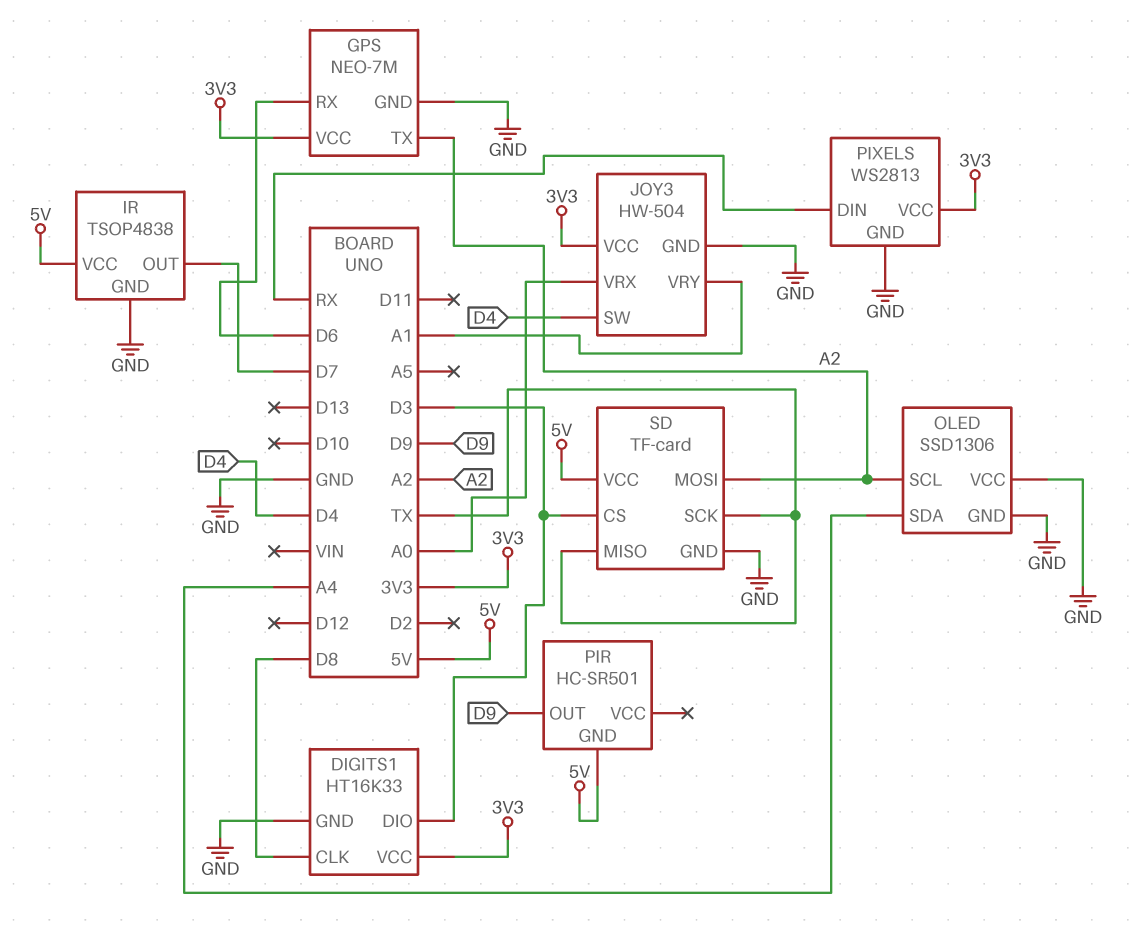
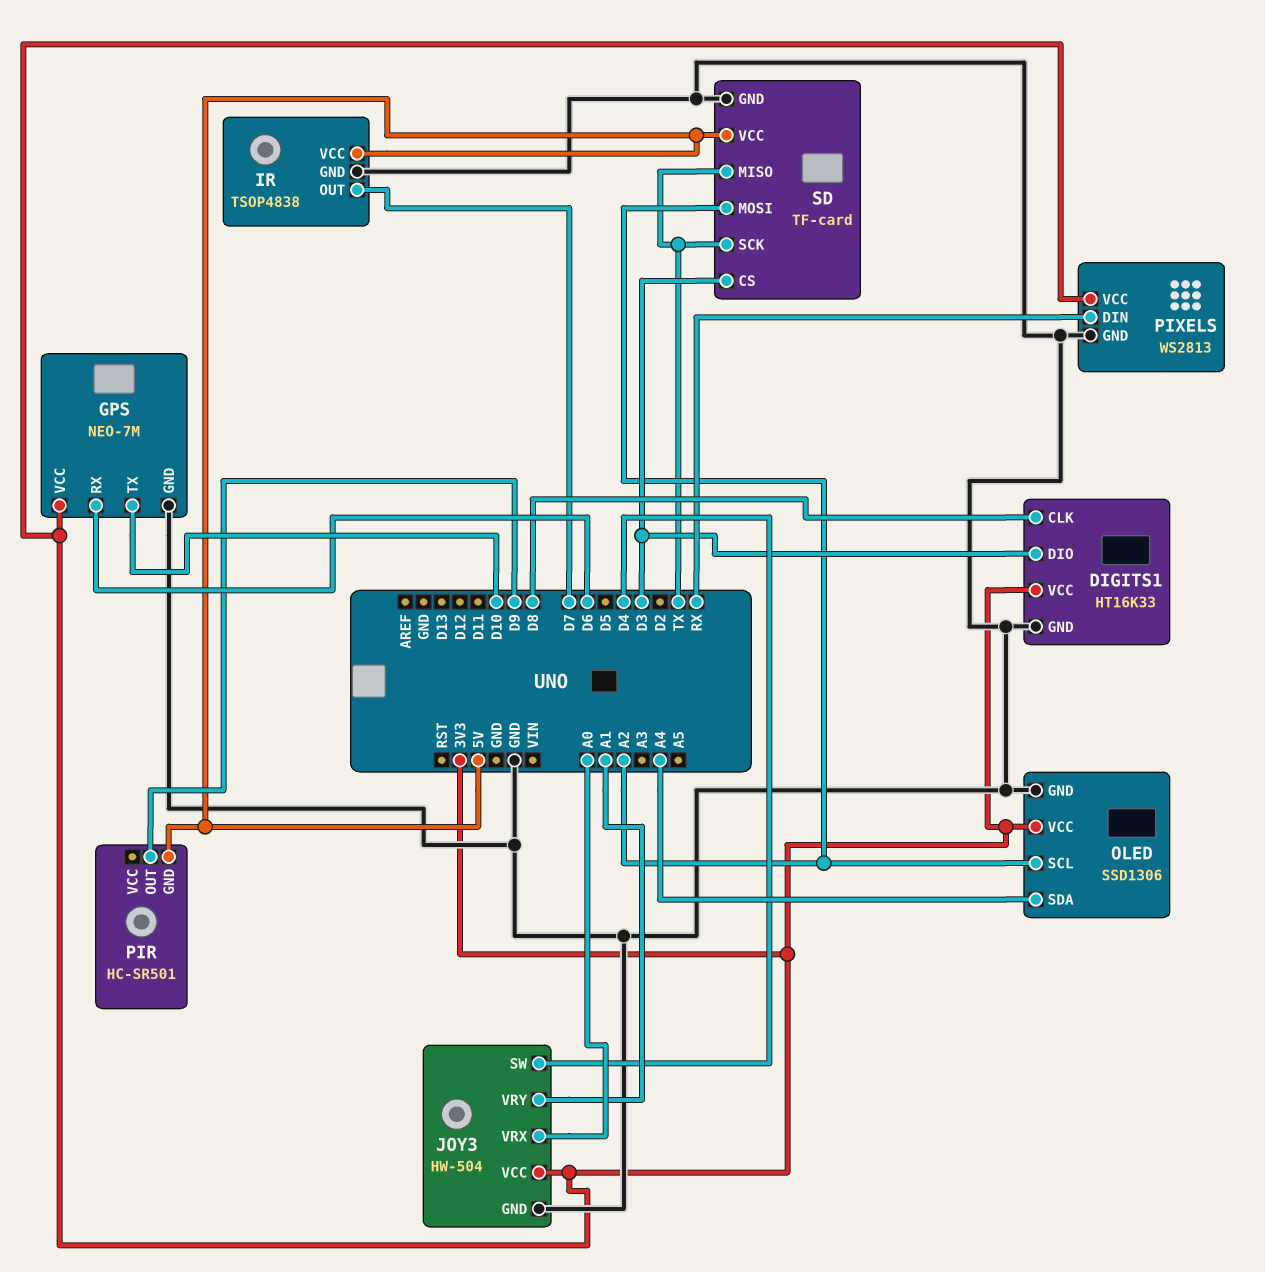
GPS pin TX: A2 -> D10
OLED pin VCC: GND -> 3V3

